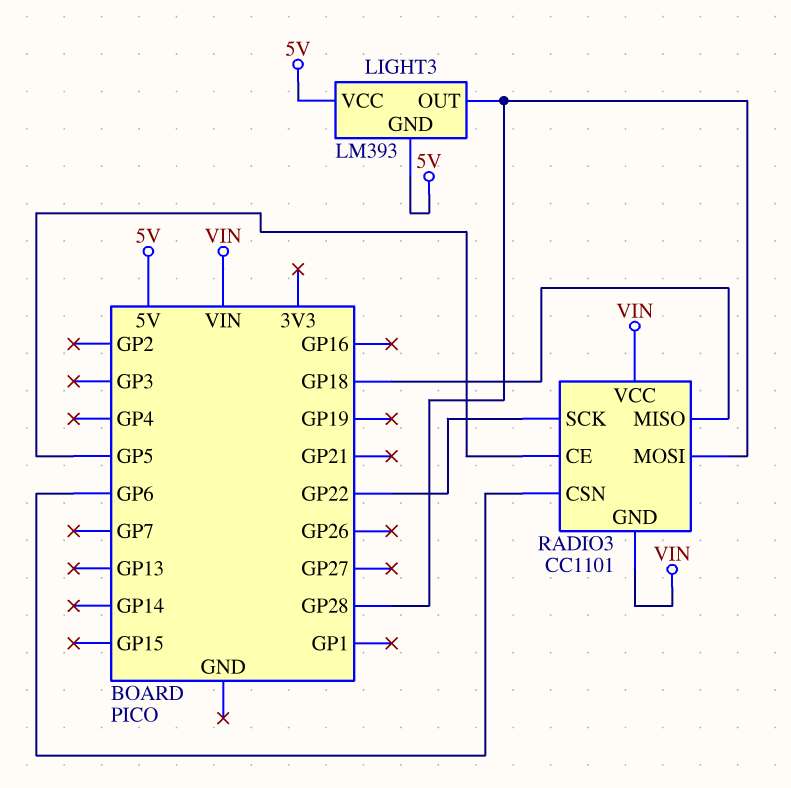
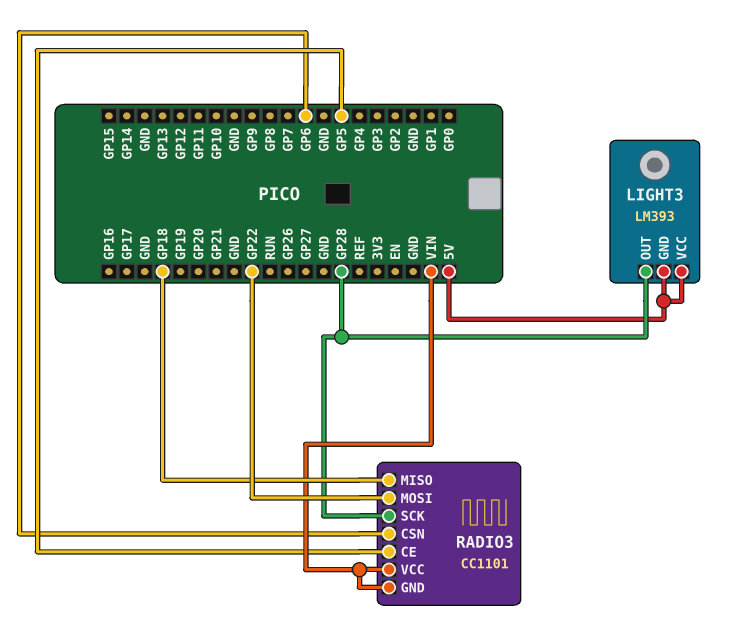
RADIO3 pin MOSI: GP28 -> GP22
RADIO3 pin SCK: GP22 -> GP28

